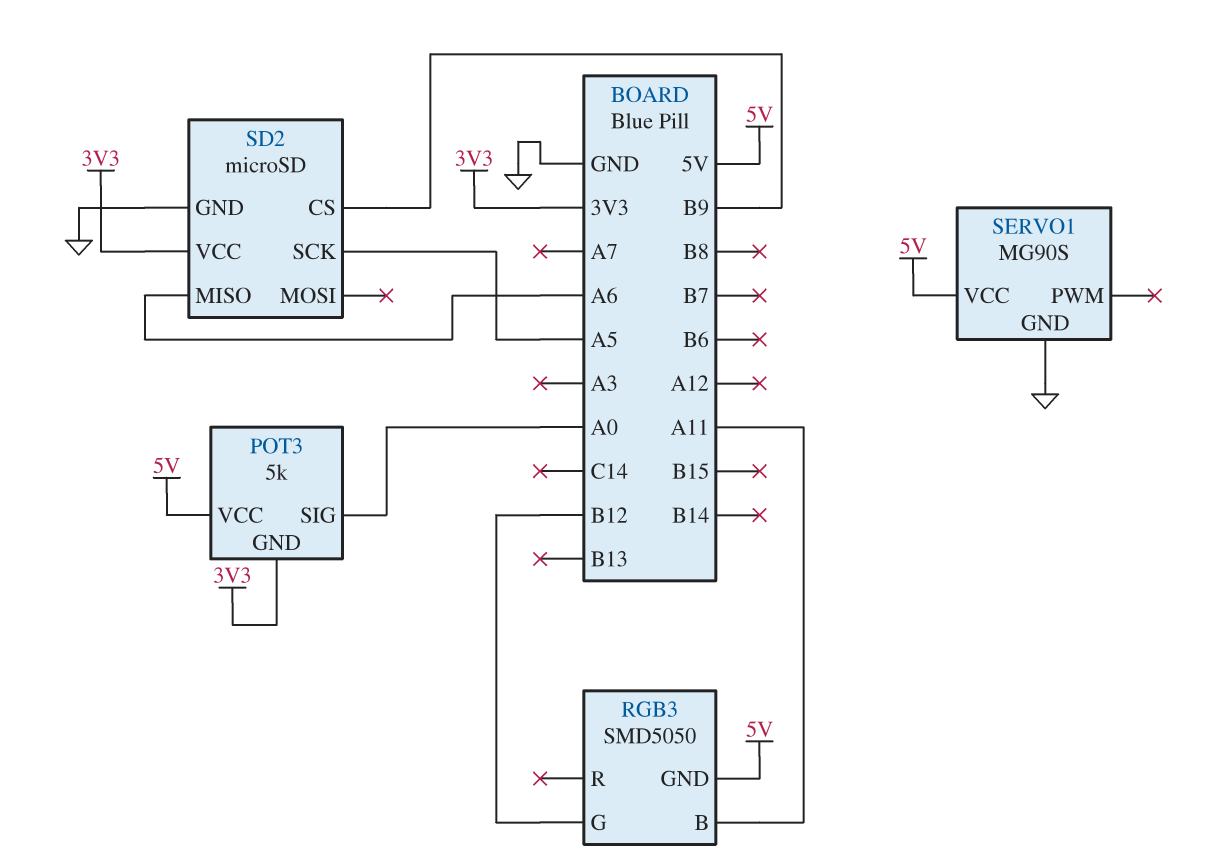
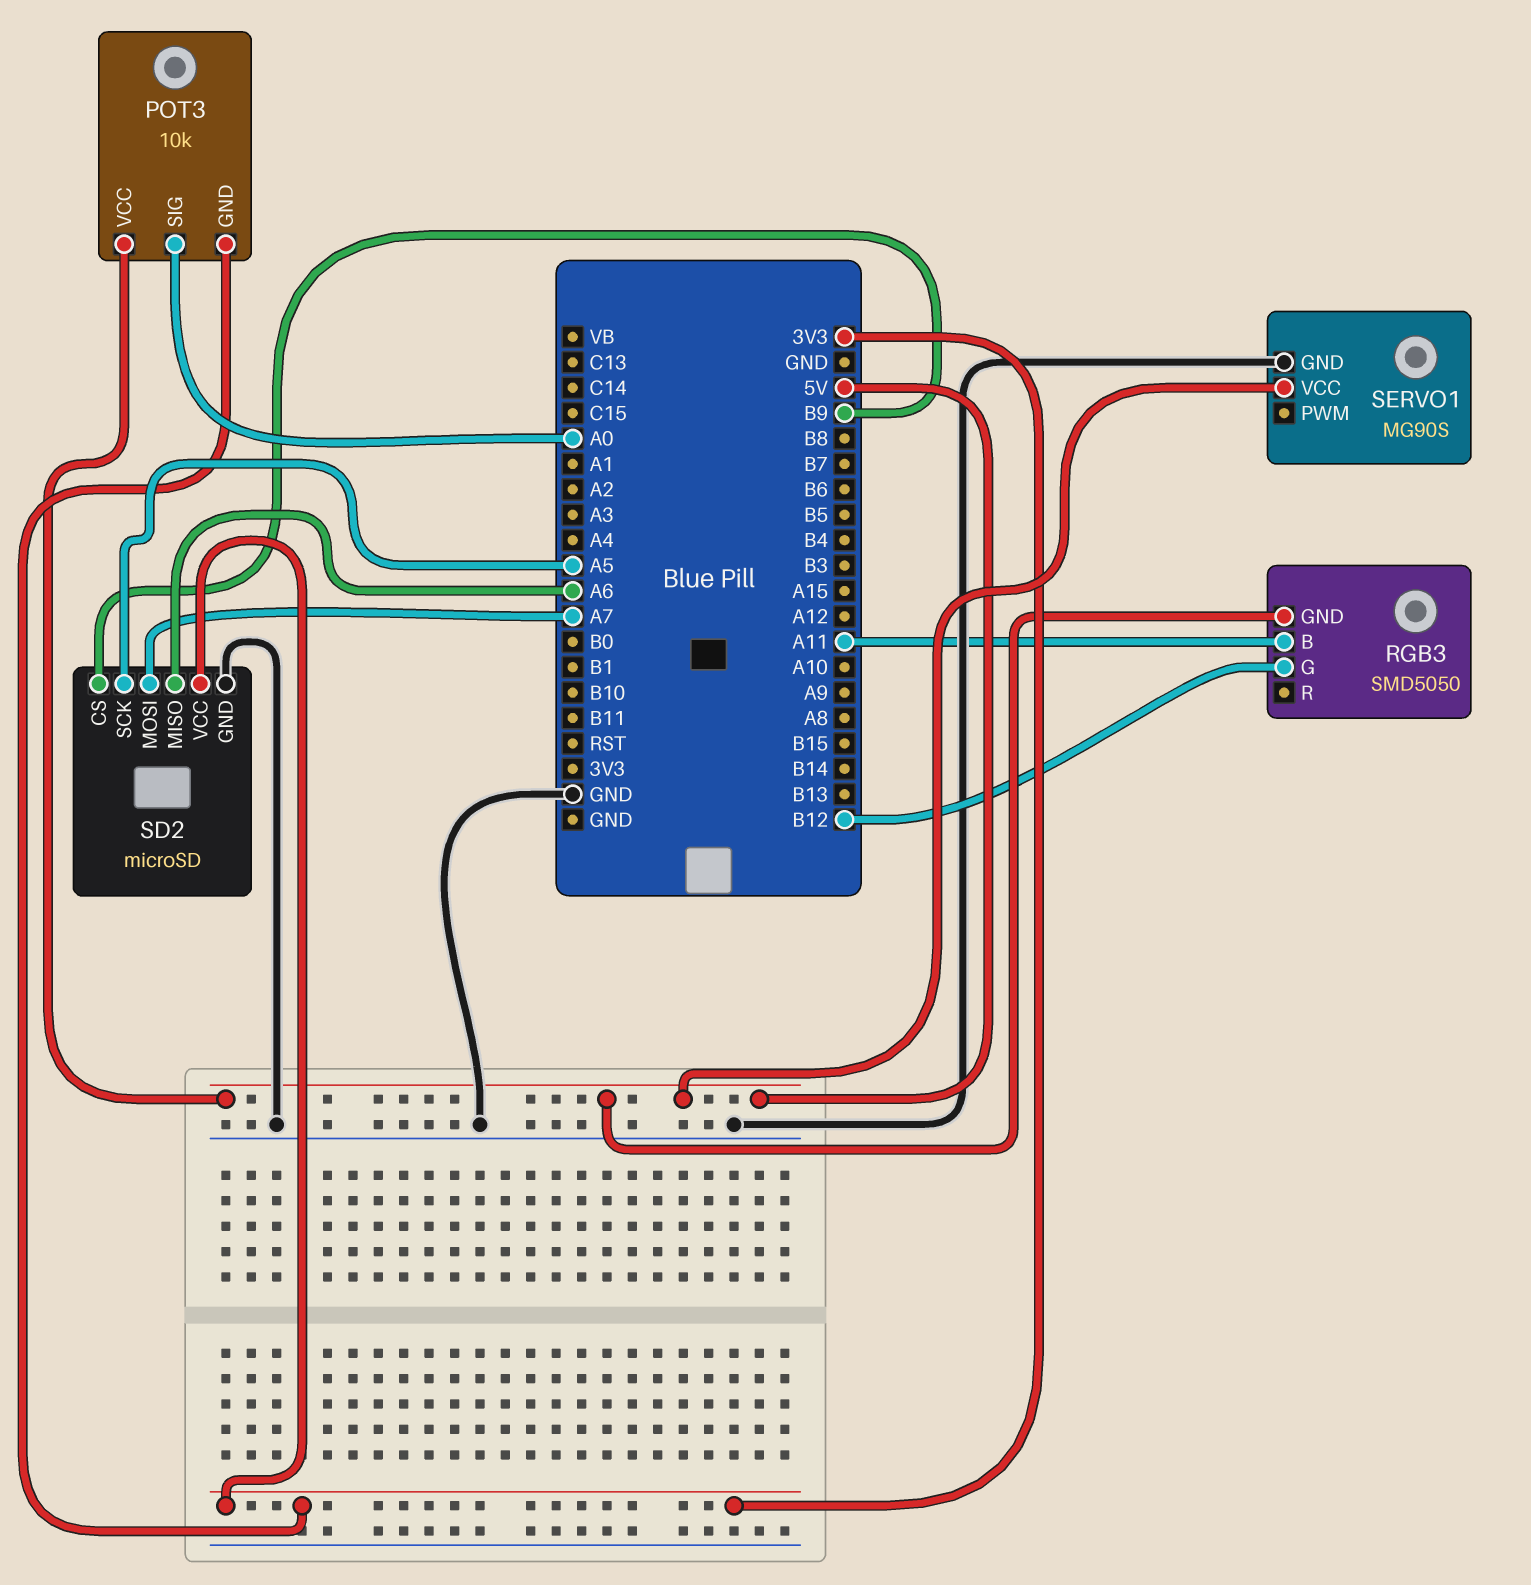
POT3: 5k -> 10k
SD2 pin MOSI: none -> A7

